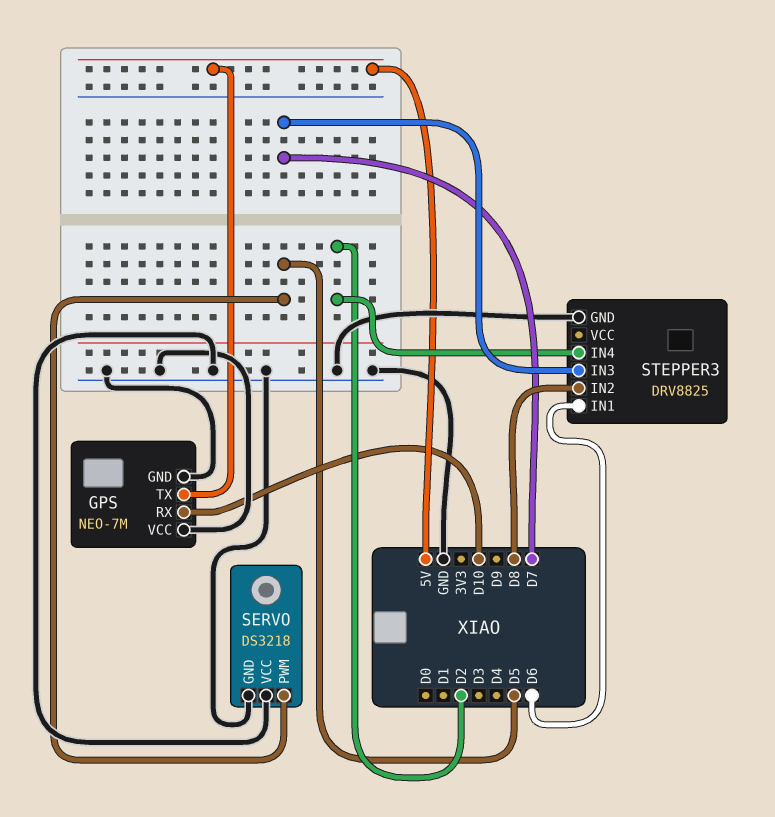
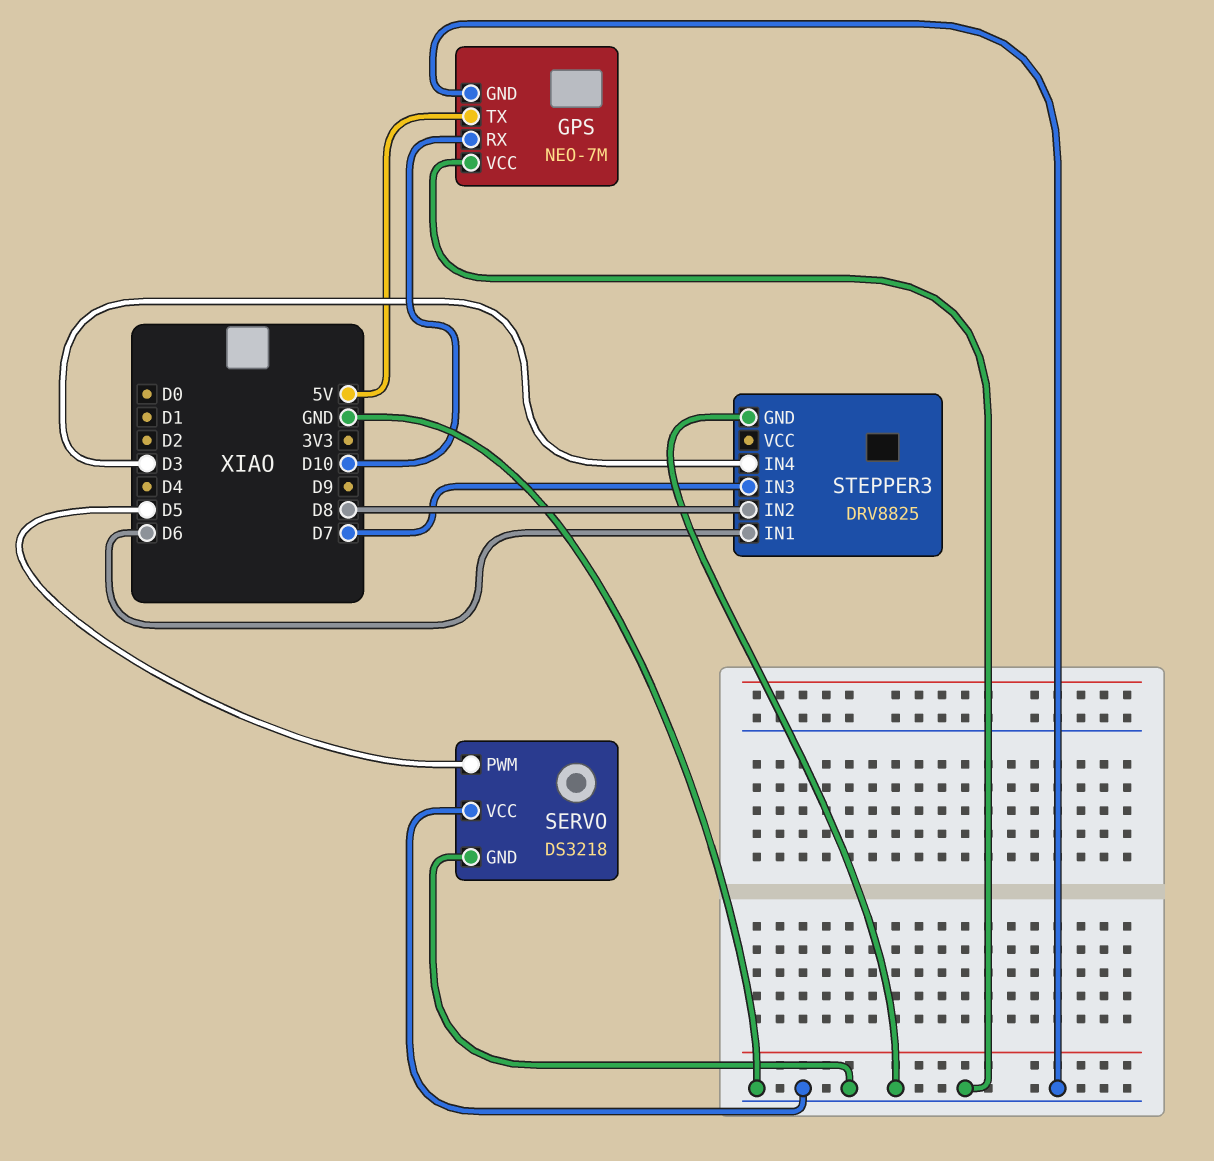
STEPPER3 pin IN4: D2 -> D3

